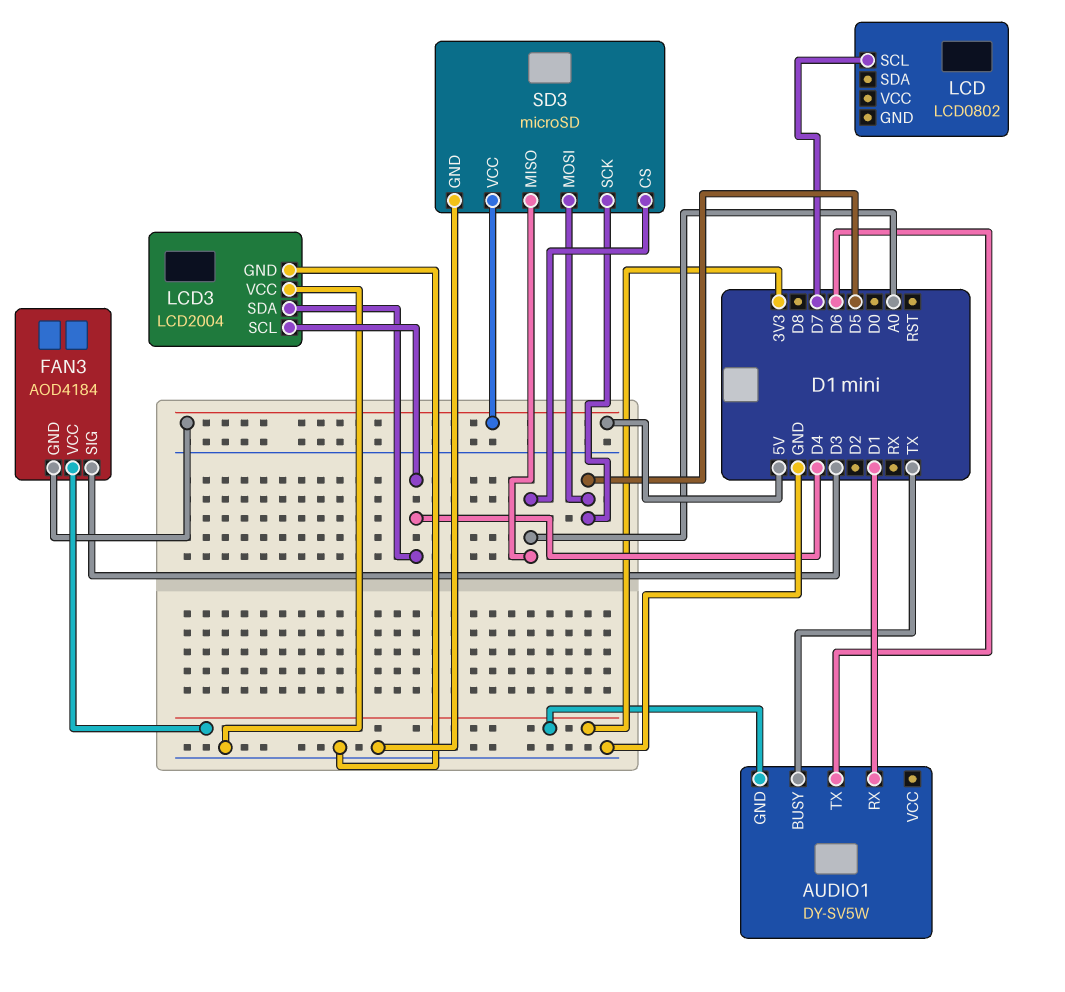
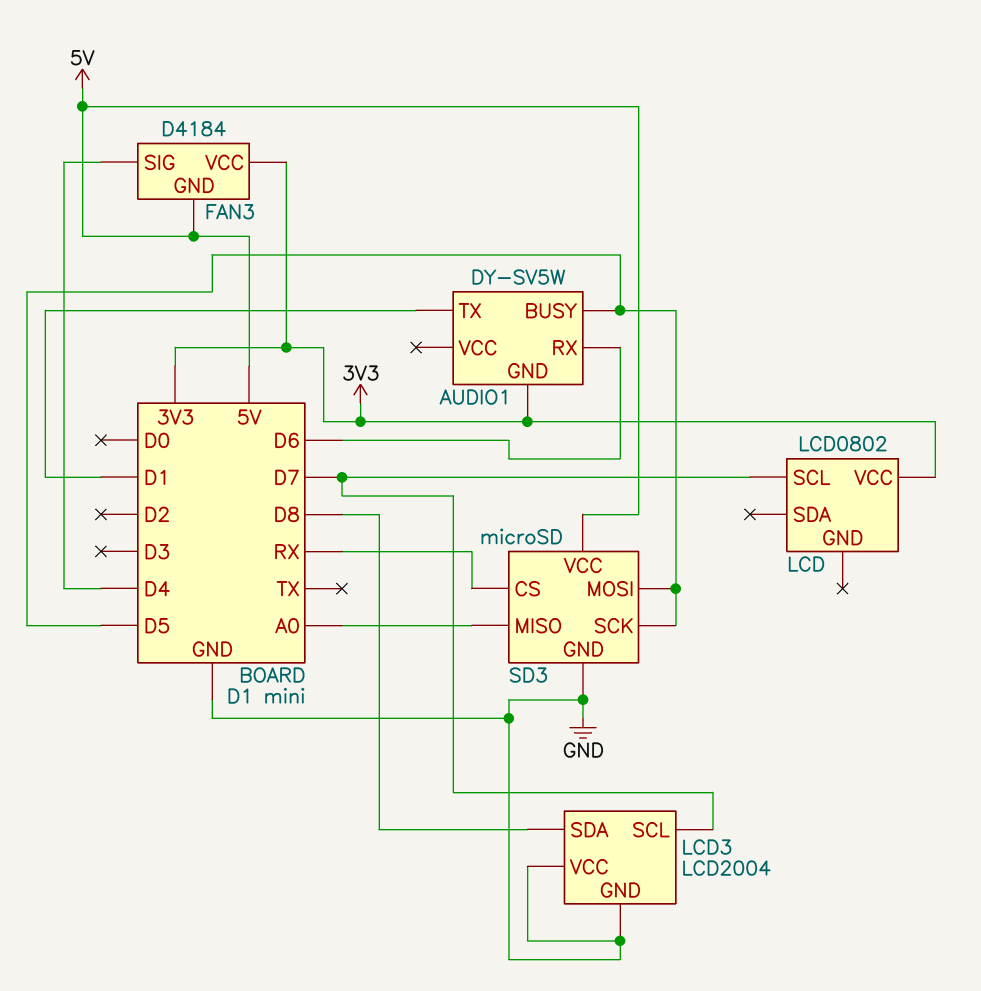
AUDIO1 pin BUSY: TX -> D5
AUDIO1 pin RX: D1 -> D6
AUDIO1 pin TX: D6 -> D1
FAN3: AOD4184 -> D4184
FAN3 pin SIG: D3 -> D4
LCD pin VCC: none -> 3V3
LCD3 pin SCL: D4 -> D7
LCD3 pin SDA: D4 -> D8
SD3 pin CS: A0 -> RX

